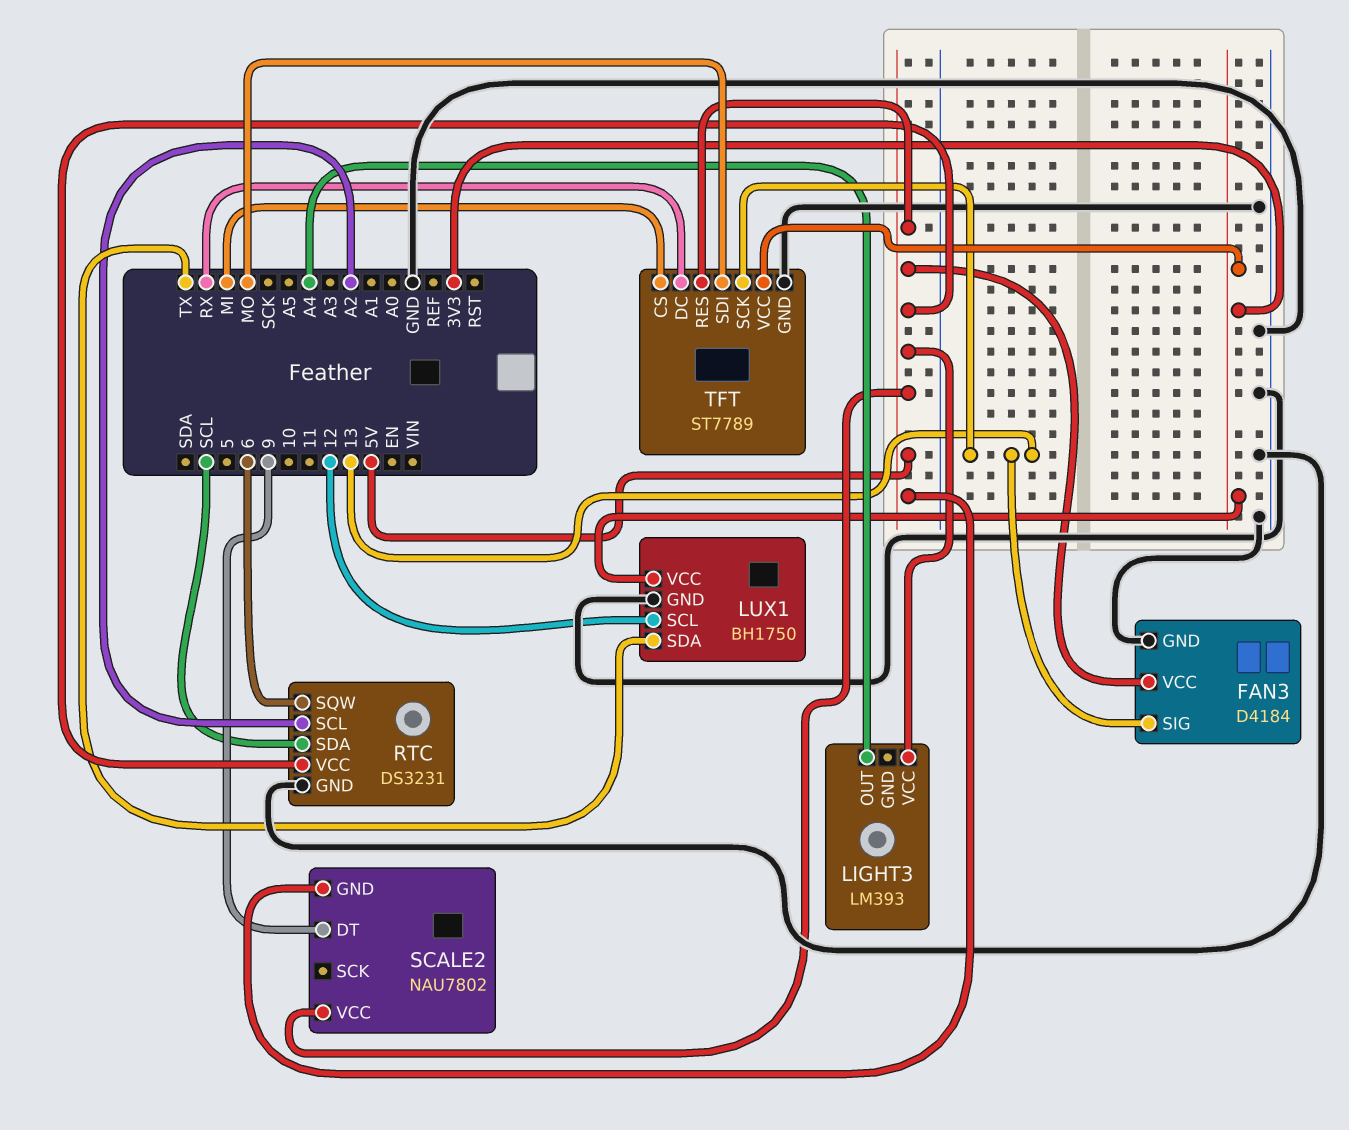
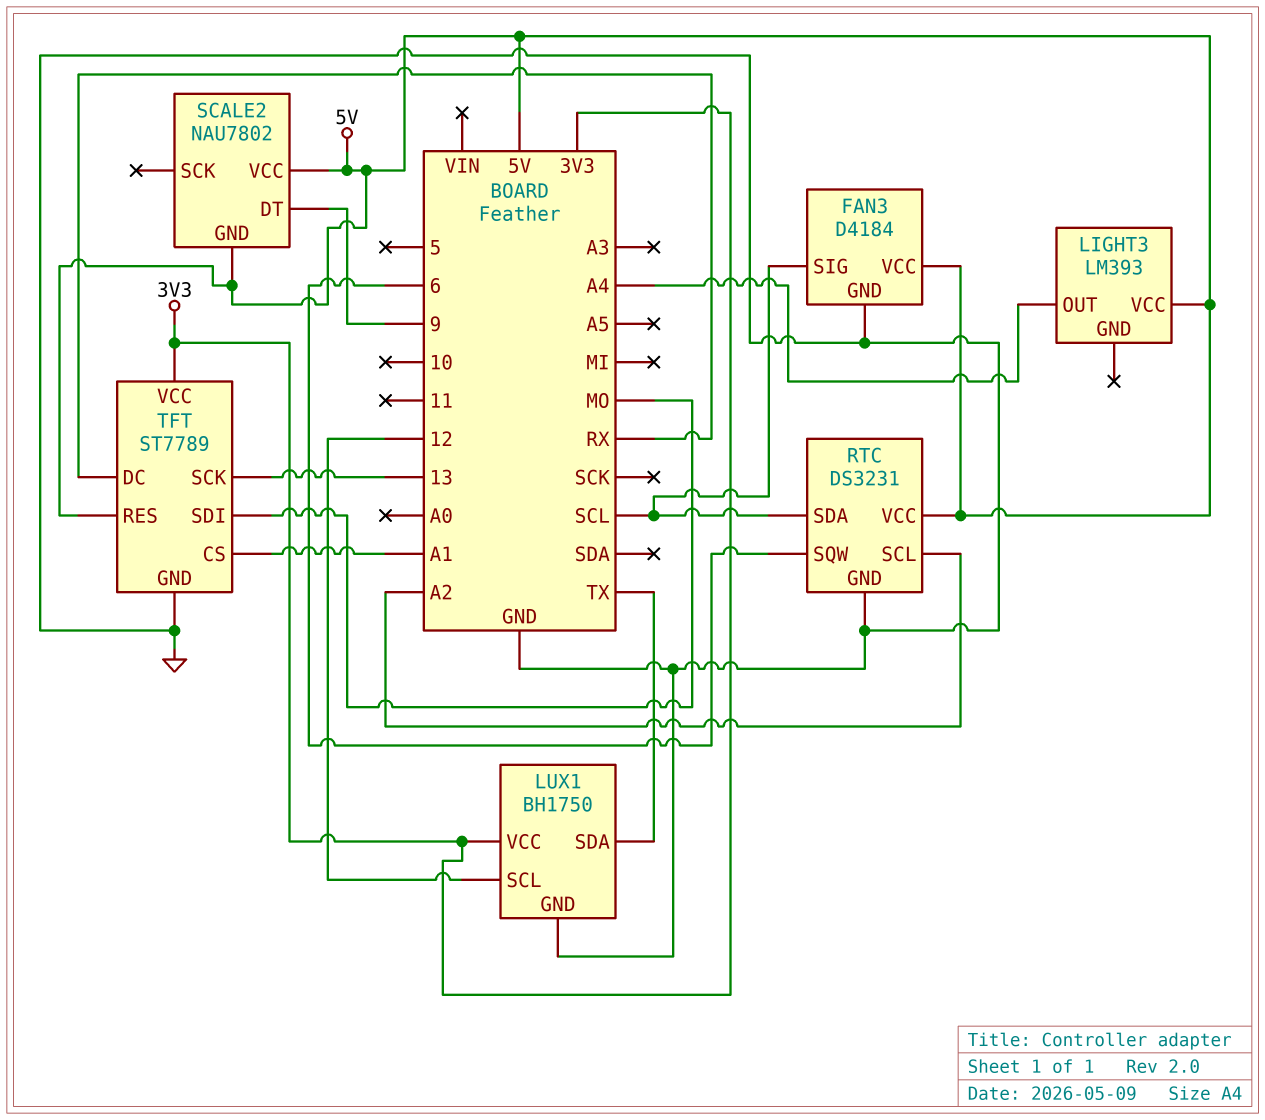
FAN3 pin SIG: 13 -> SCL
TFT pin CS: MI -> A1

